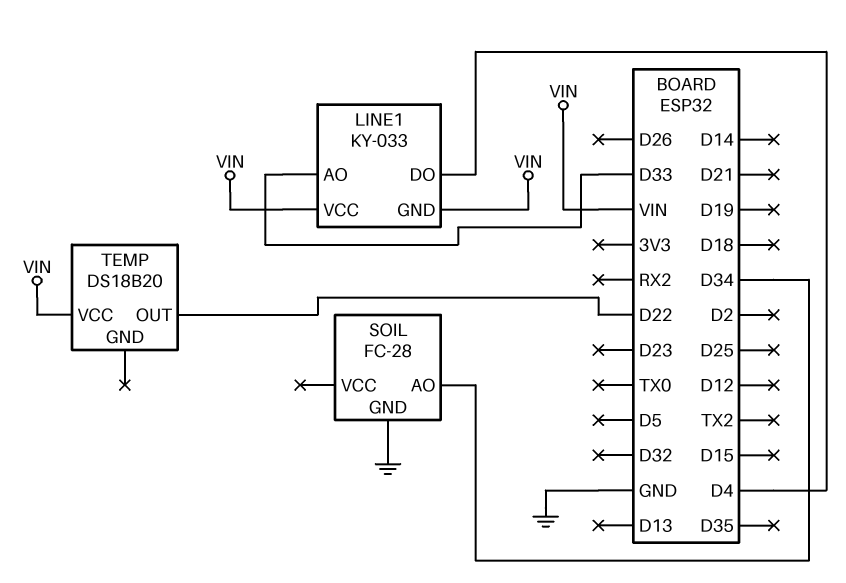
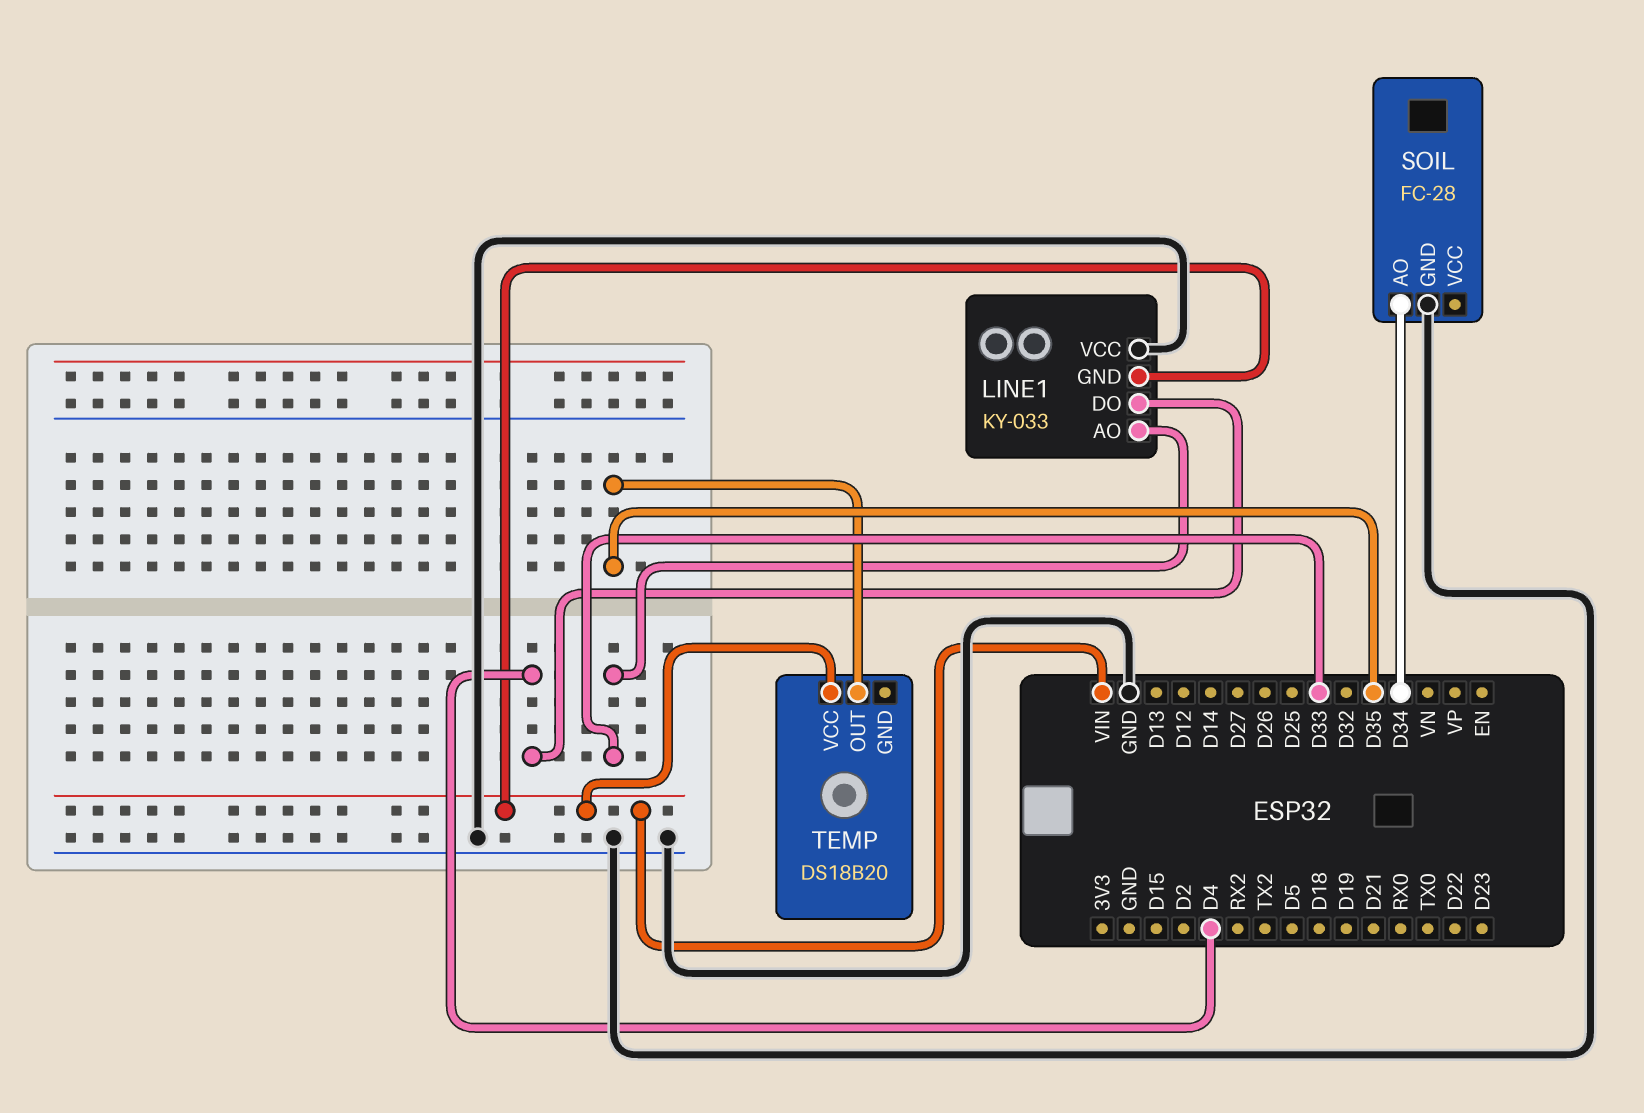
LINE1 pin VCC: VIN -> GND
TEMP pin OUT: D22 -> D35

